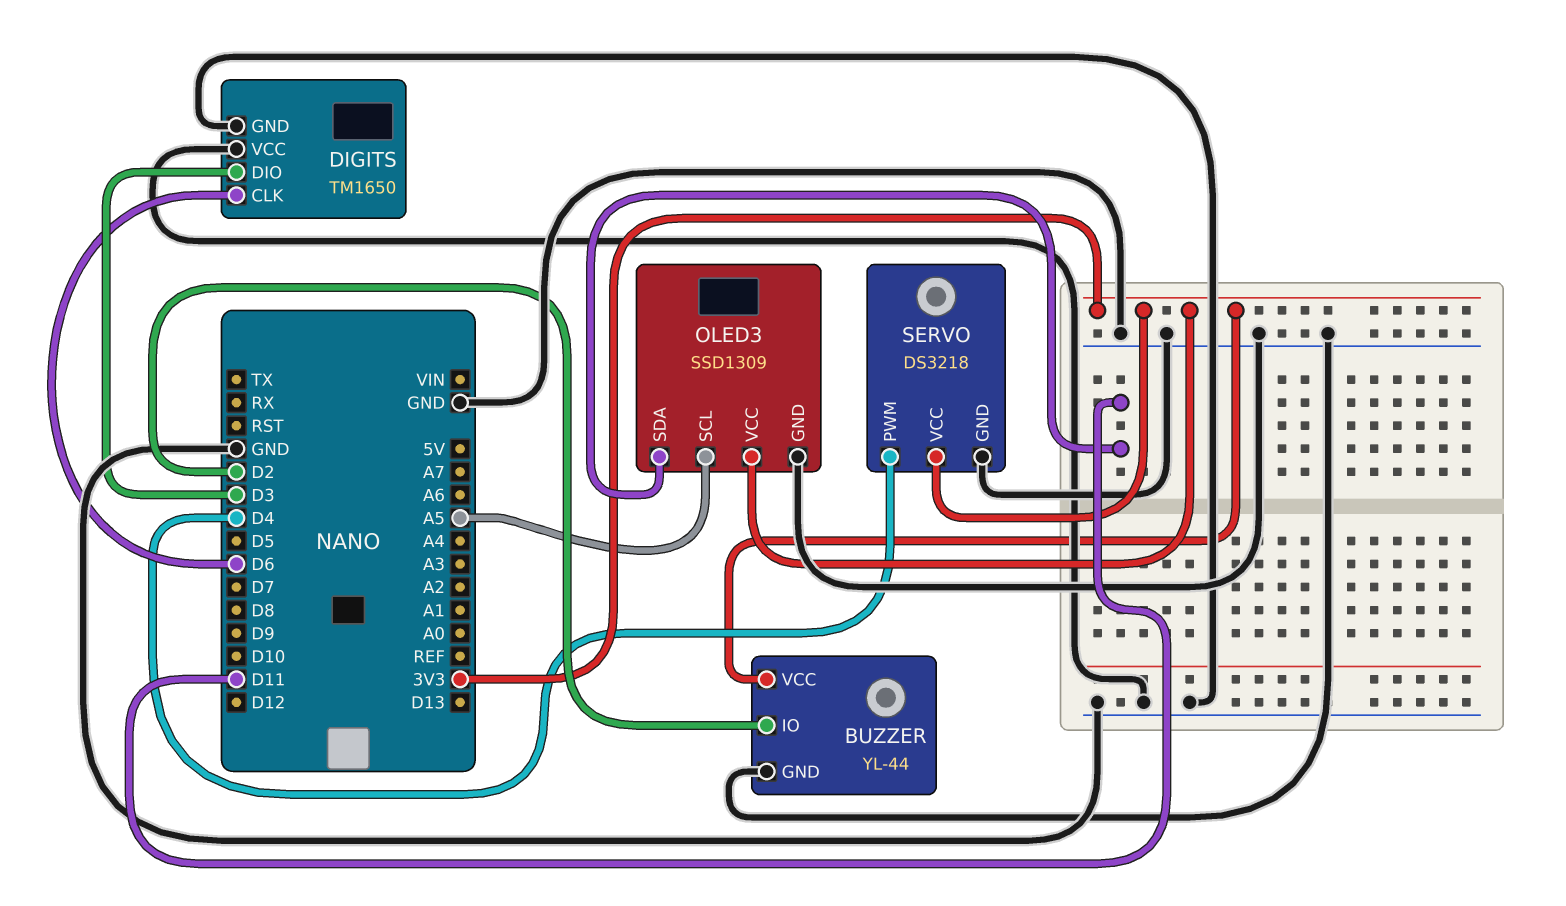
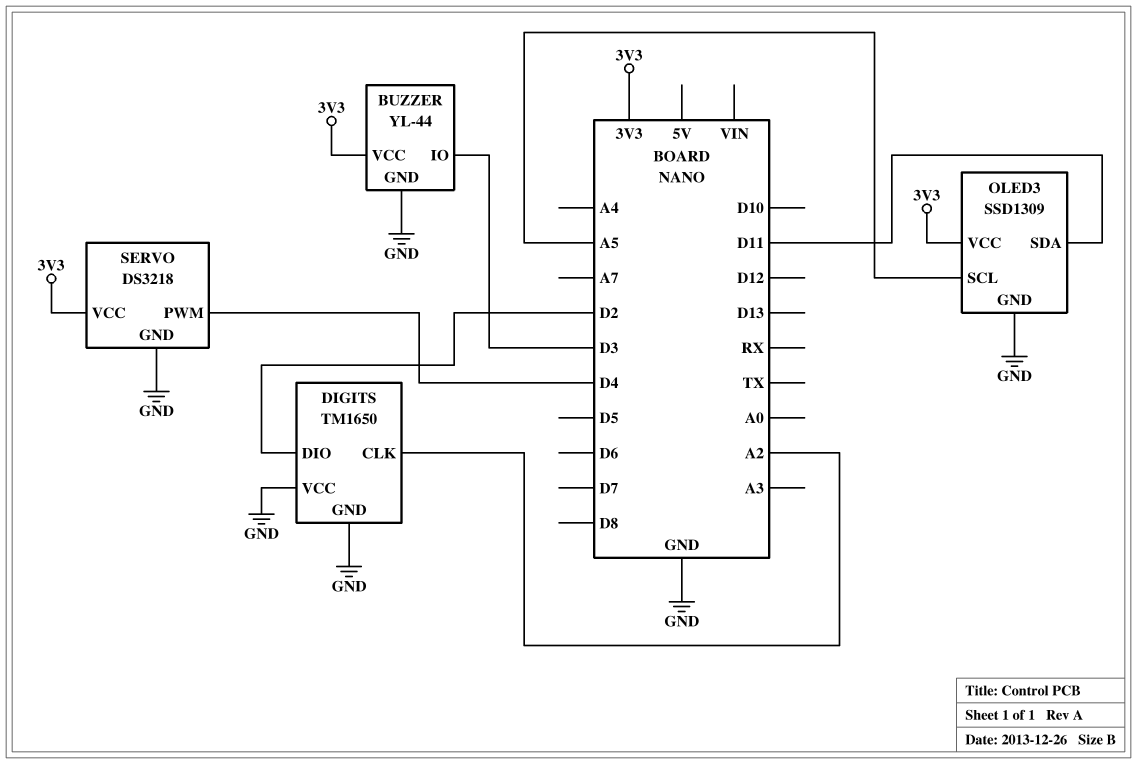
BUZZER pin IO: D2 -> D3
DIGITS pin CLK: D6 -> A2
DIGITS pin DIO: D3 -> D2

